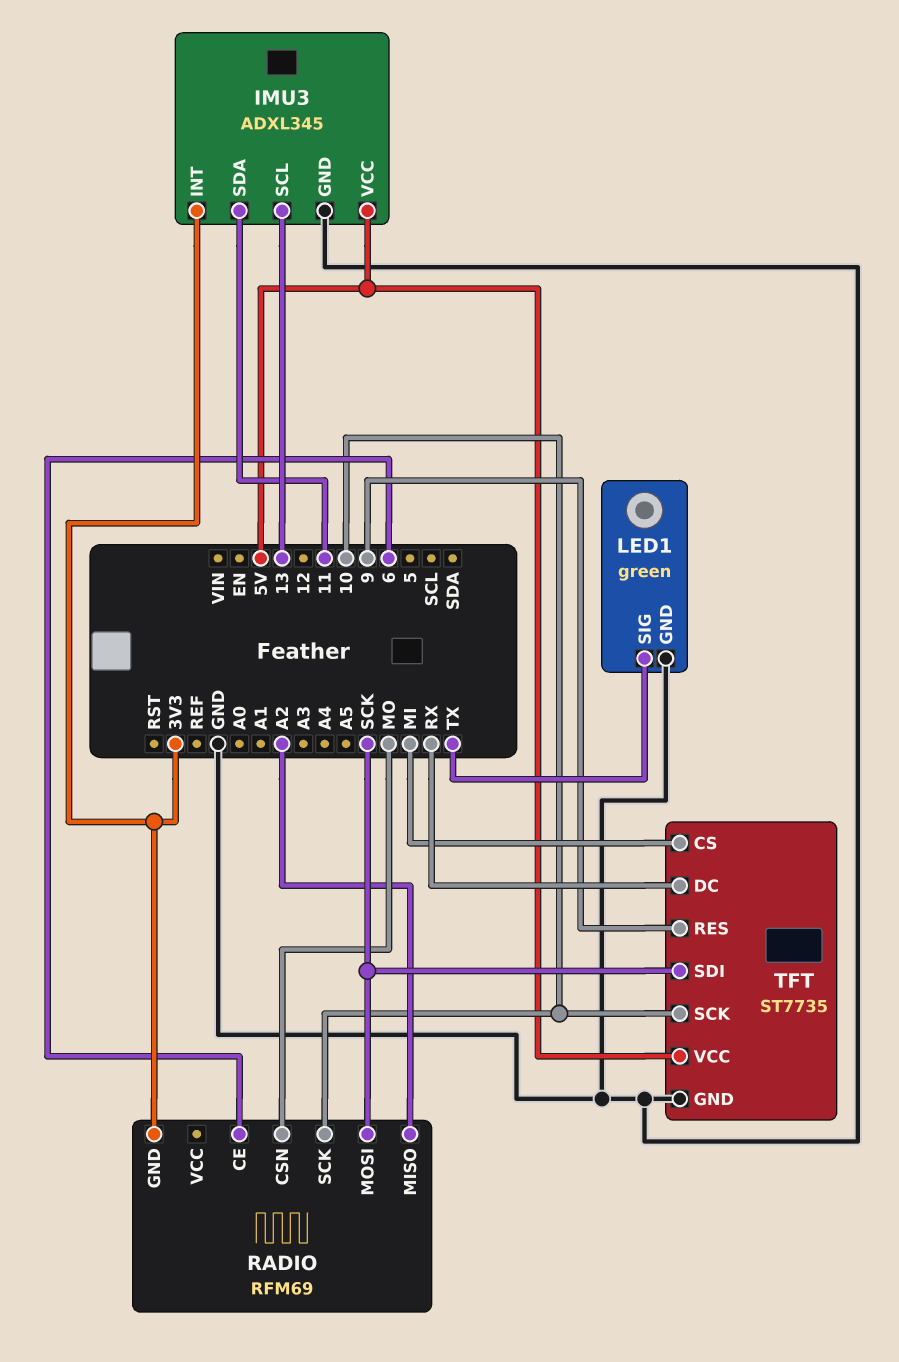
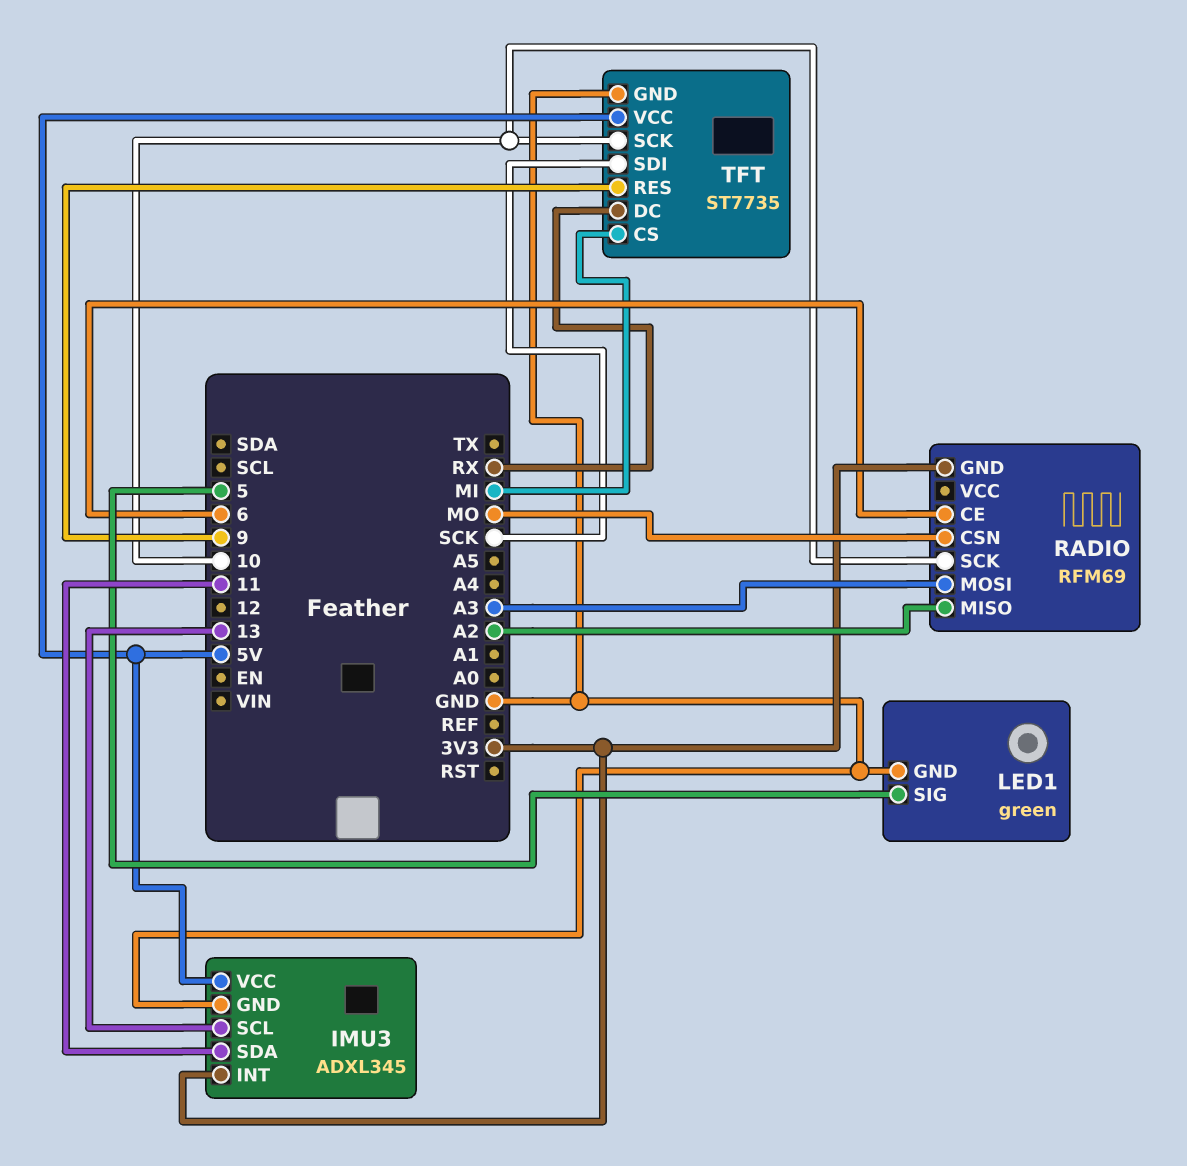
LED1 pin SIG: TX -> 5
RADIO pin MOSI: SCK -> A3

